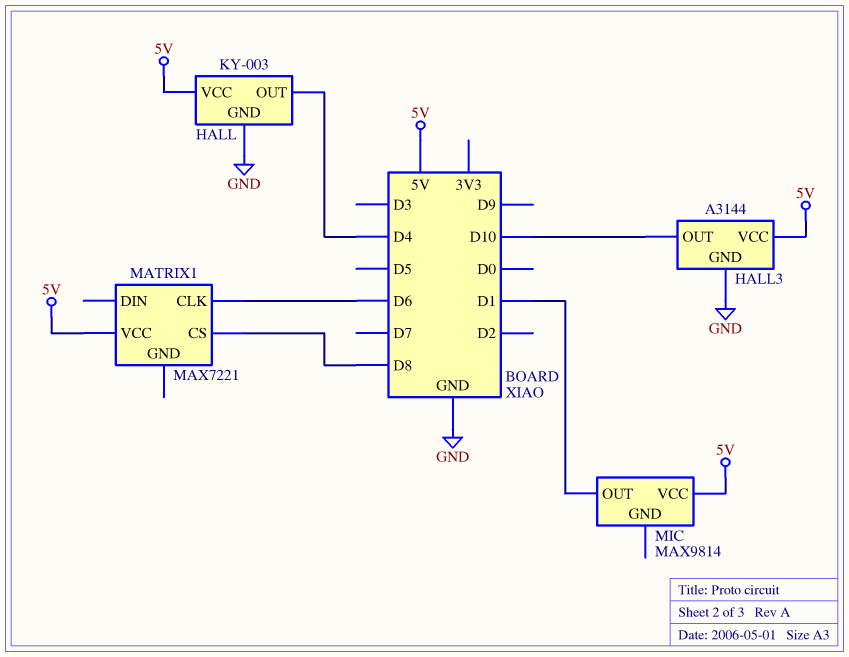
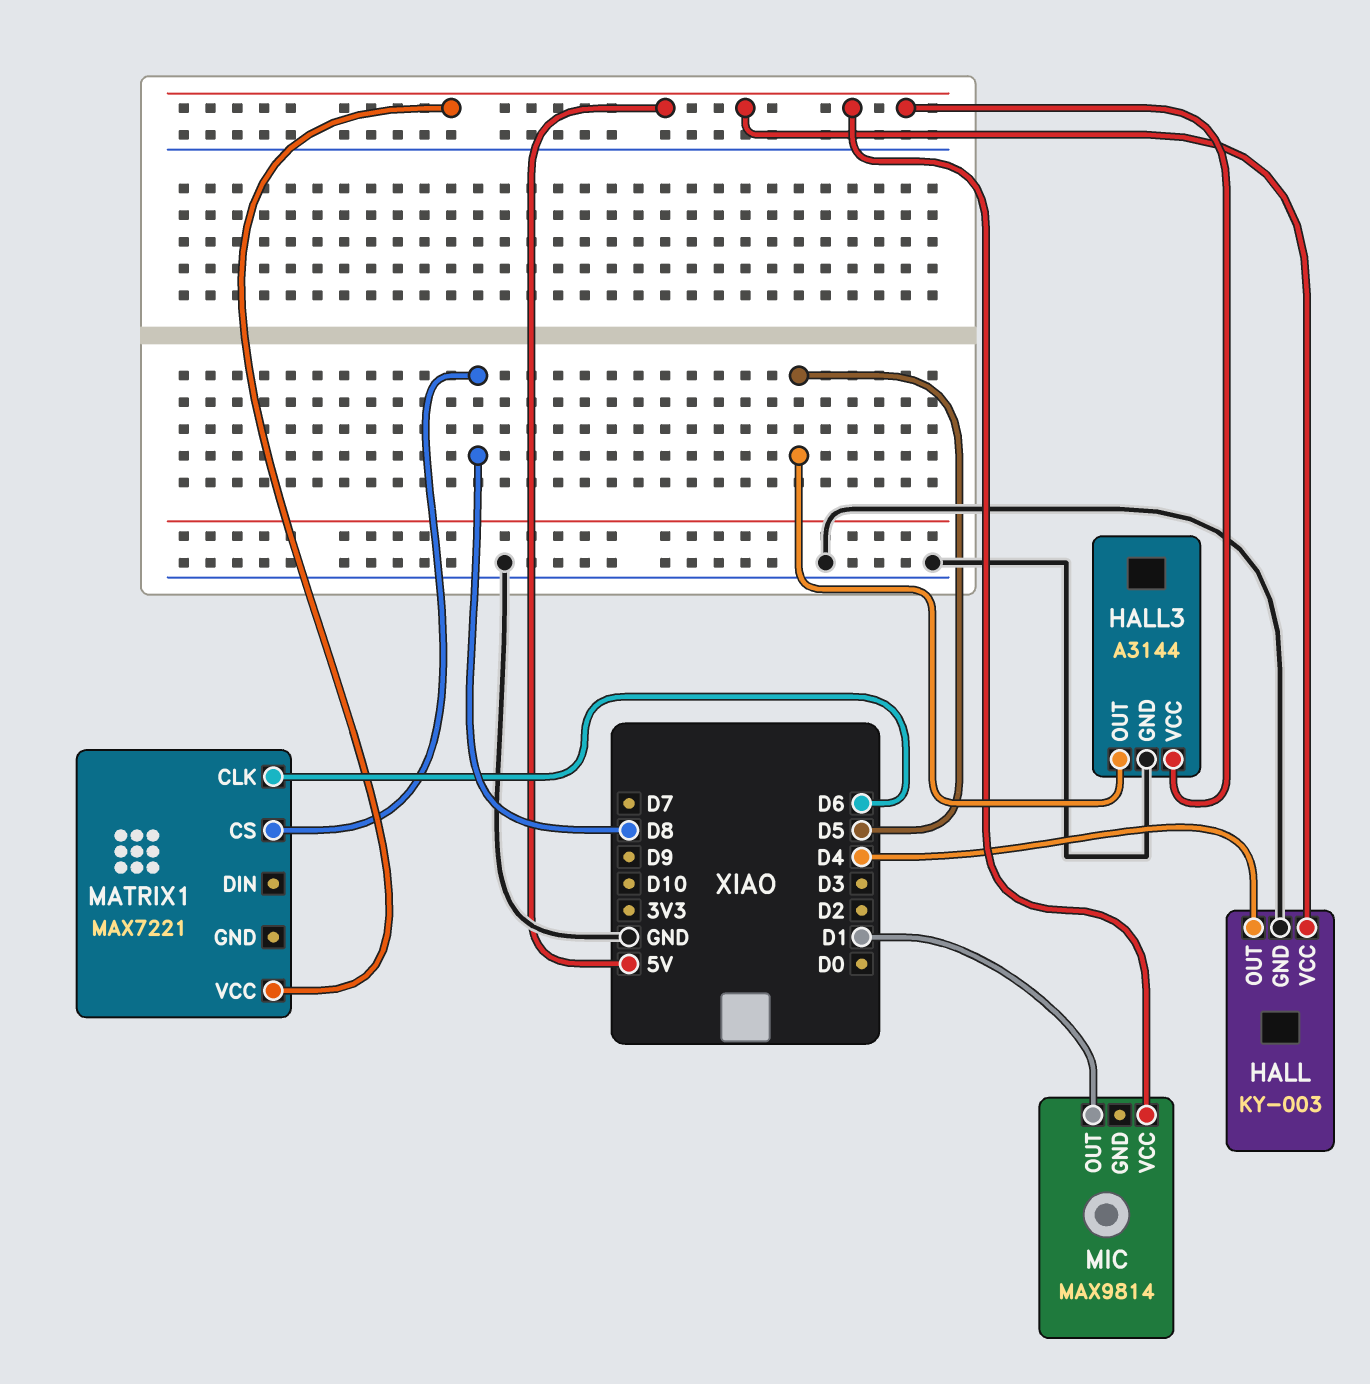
HALL3 pin OUT: D10 -> D5

